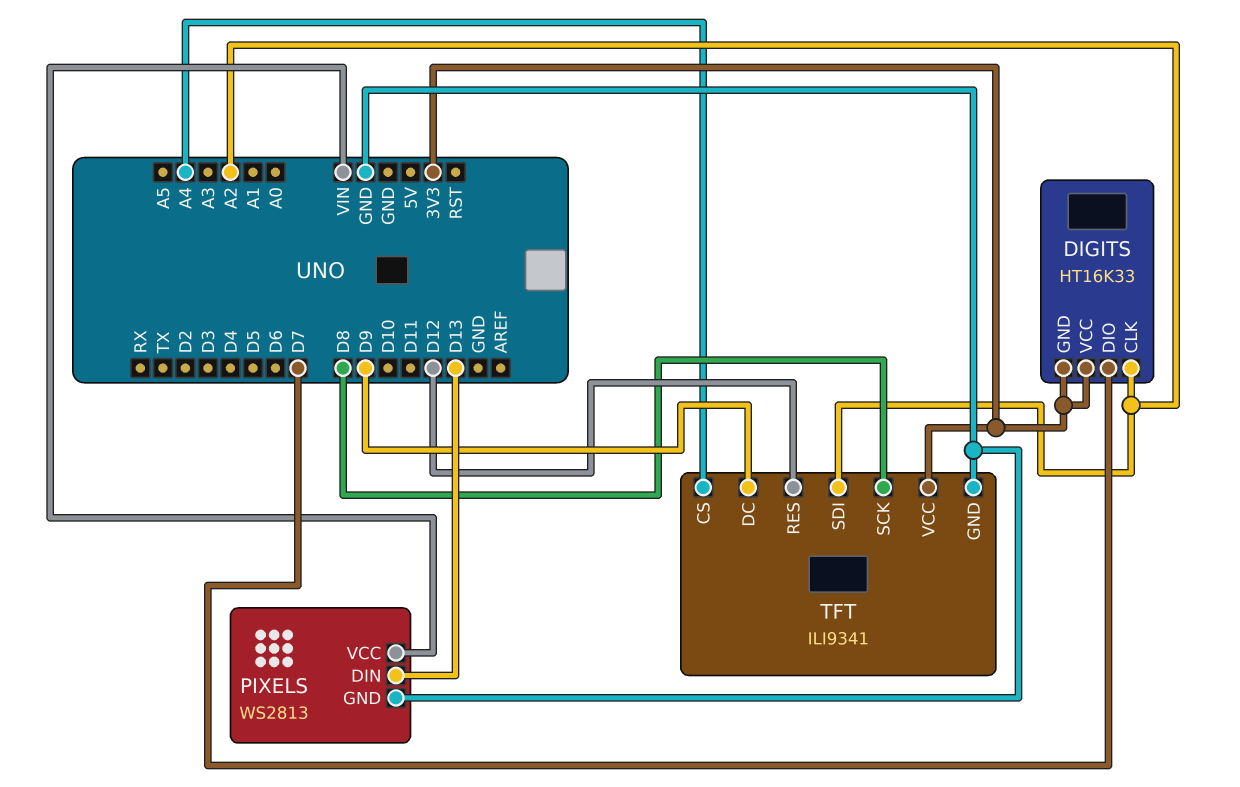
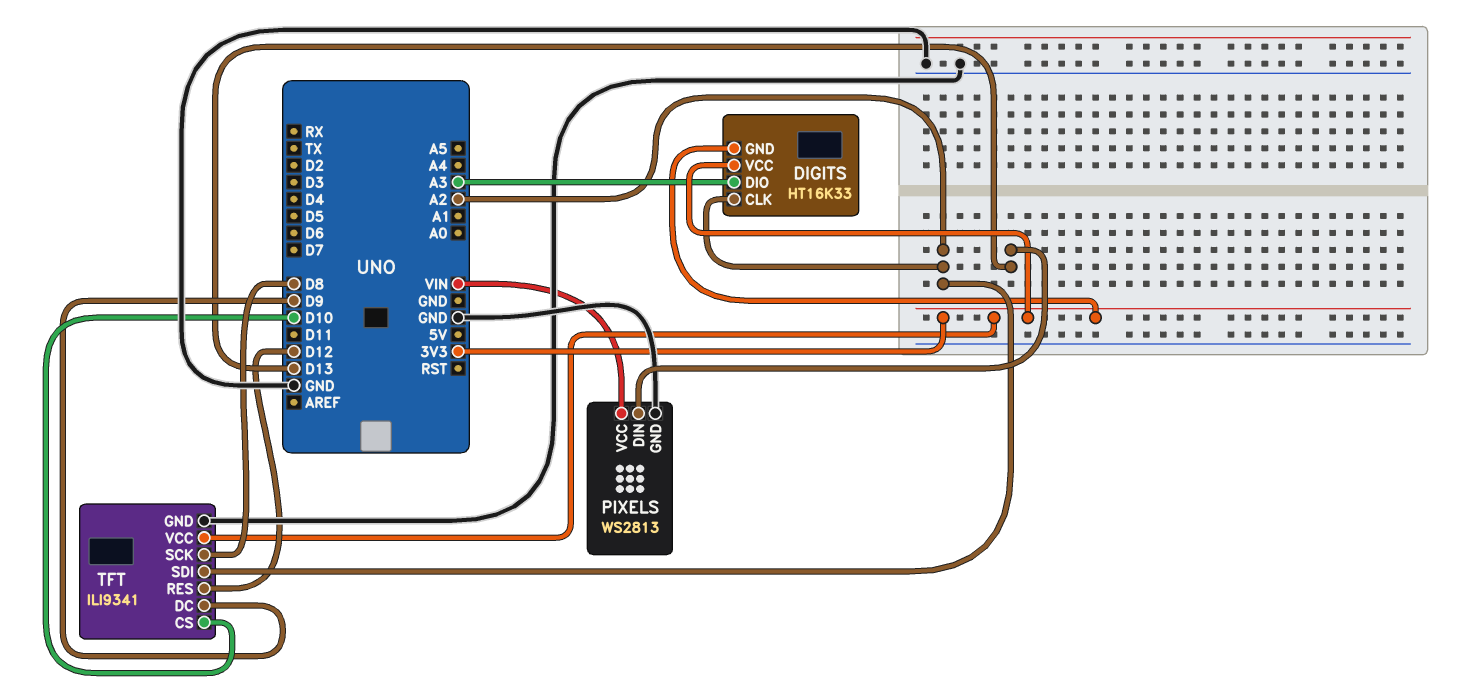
DIGITS pin DIO: D7 -> A3
TFT pin CS: A4 -> D10

